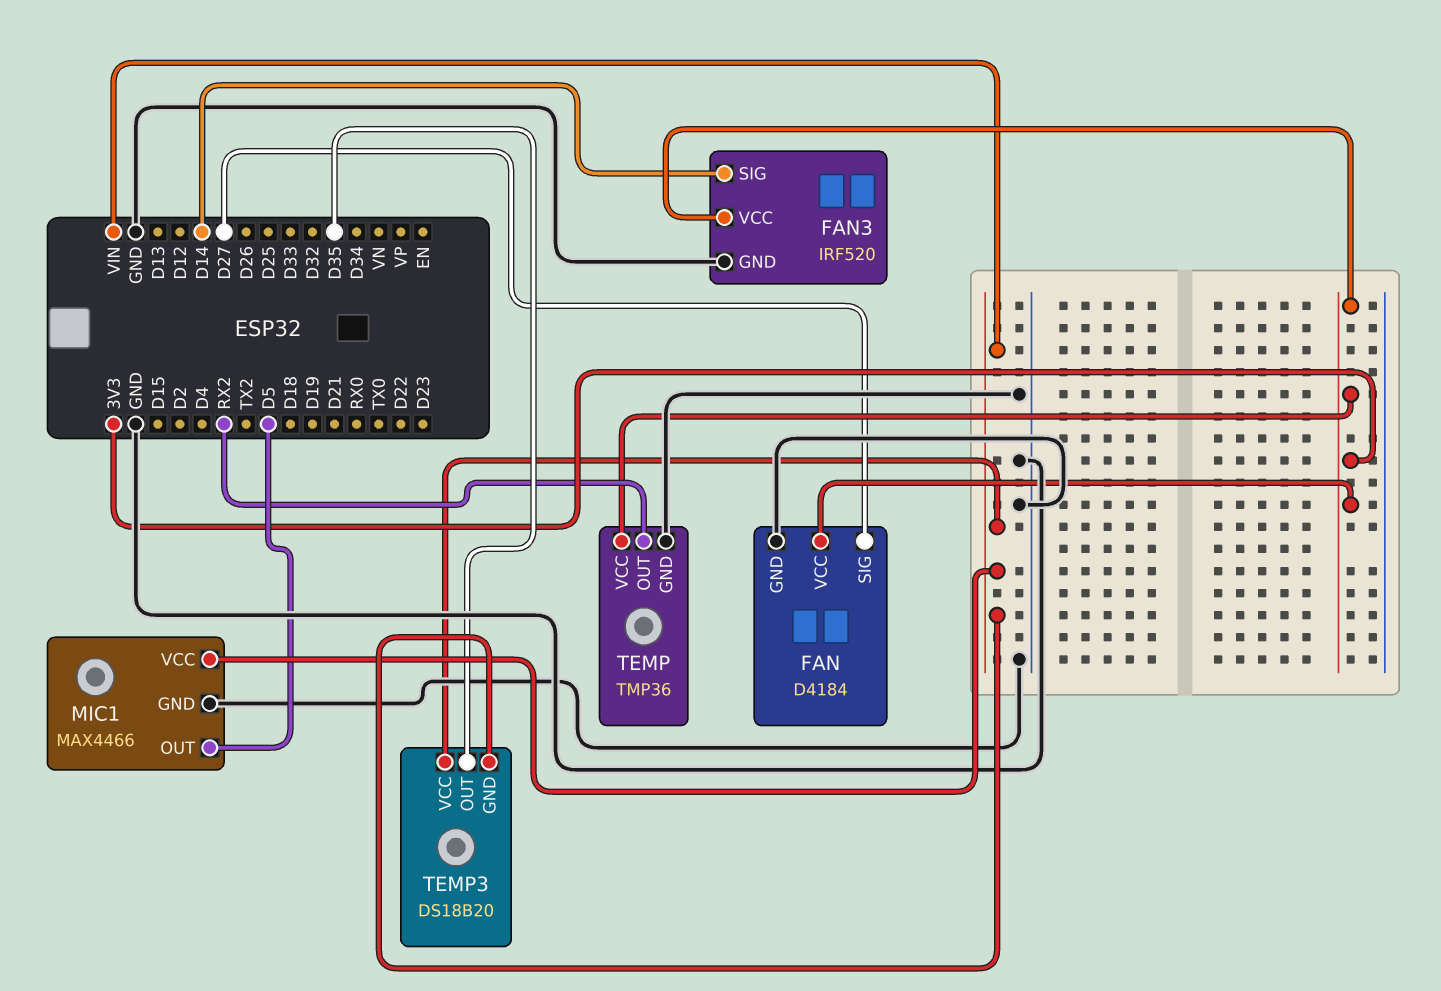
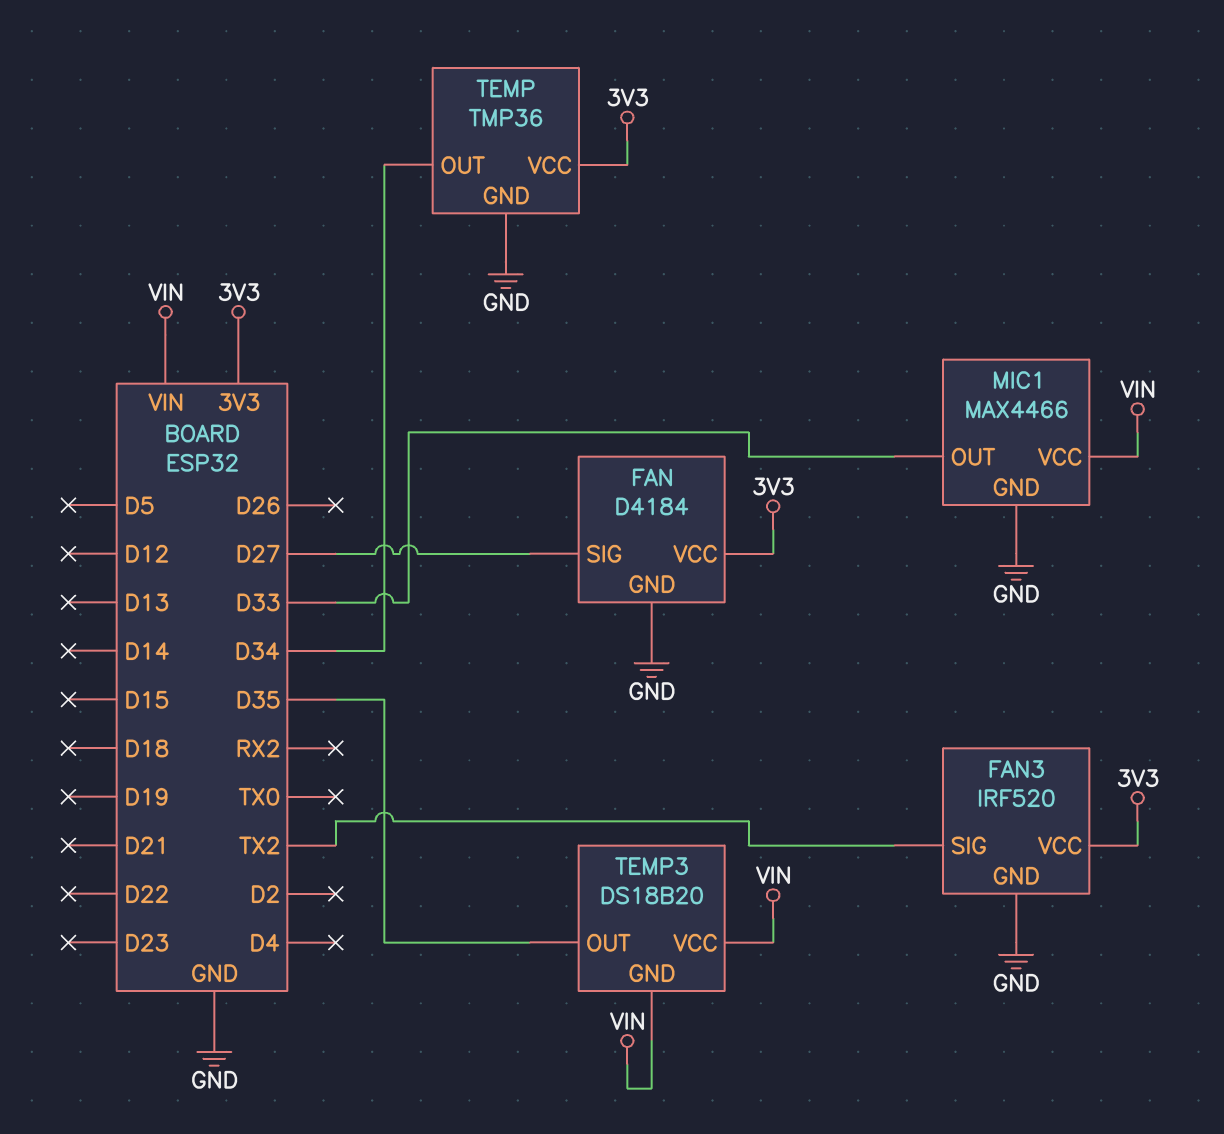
FAN3 pin SIG: D14 -> TX2
MIC1 pin OUT: D5 -> D33
TEMP pin OUT: RX2 -> D34

